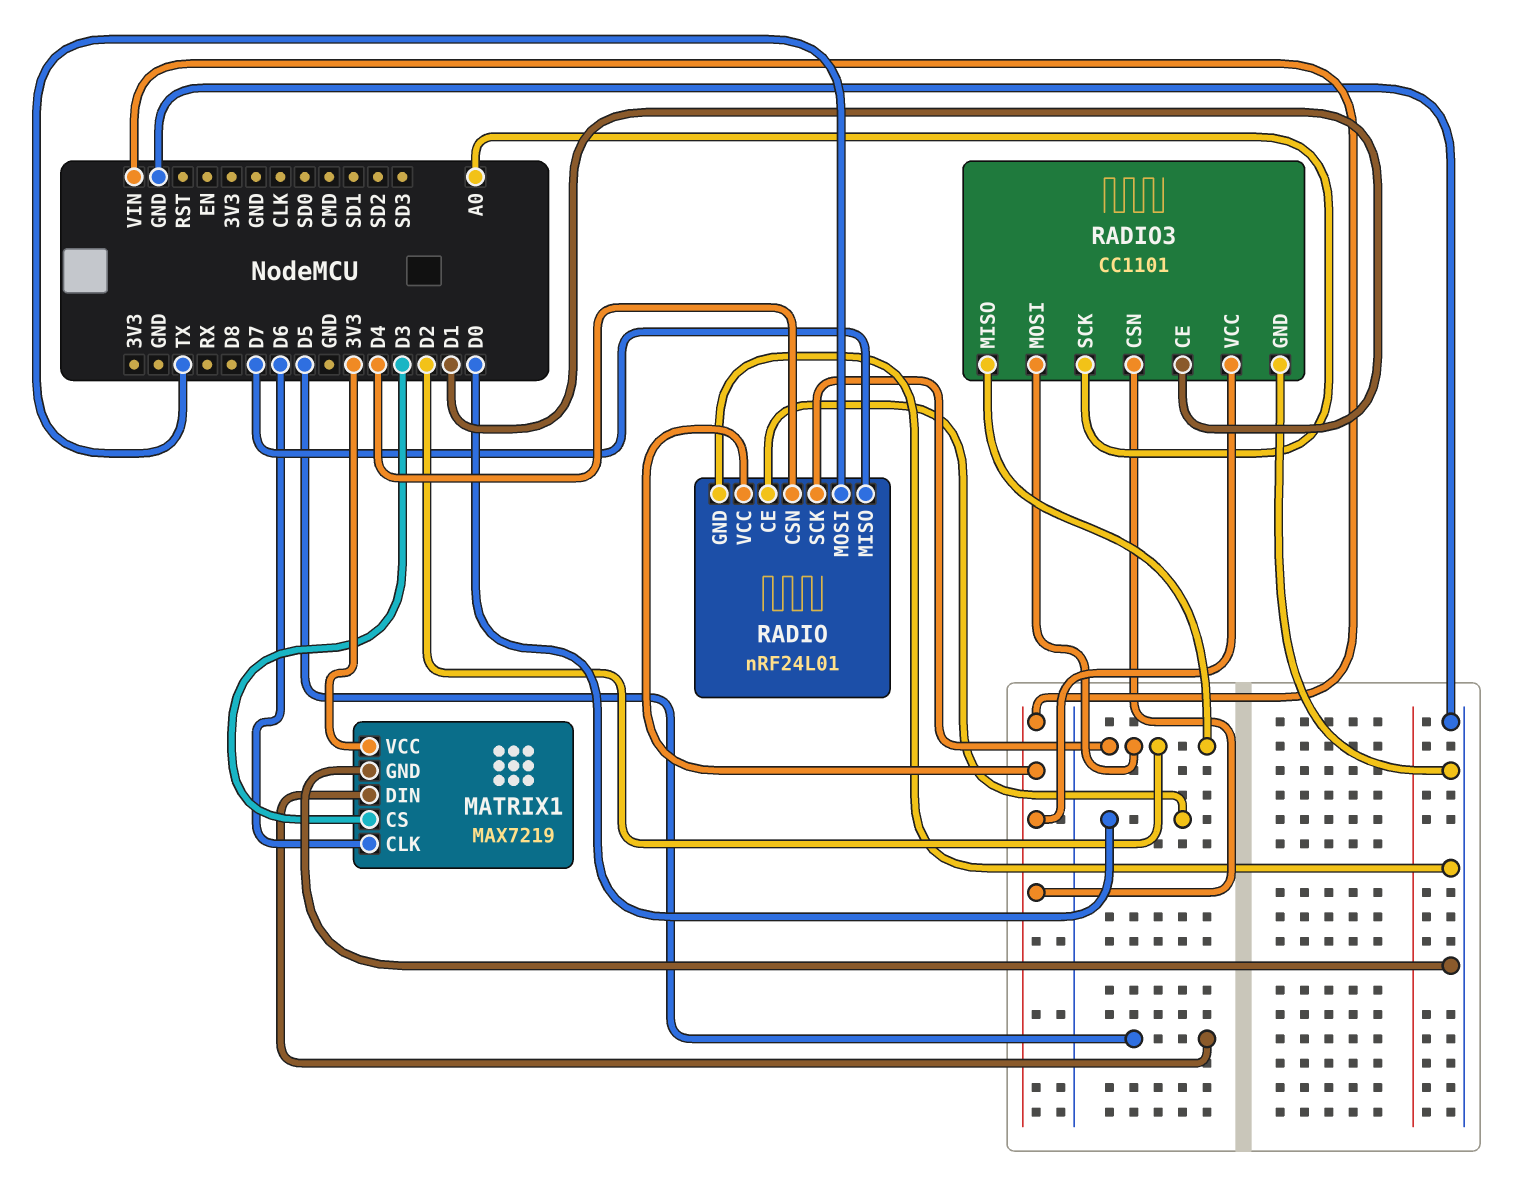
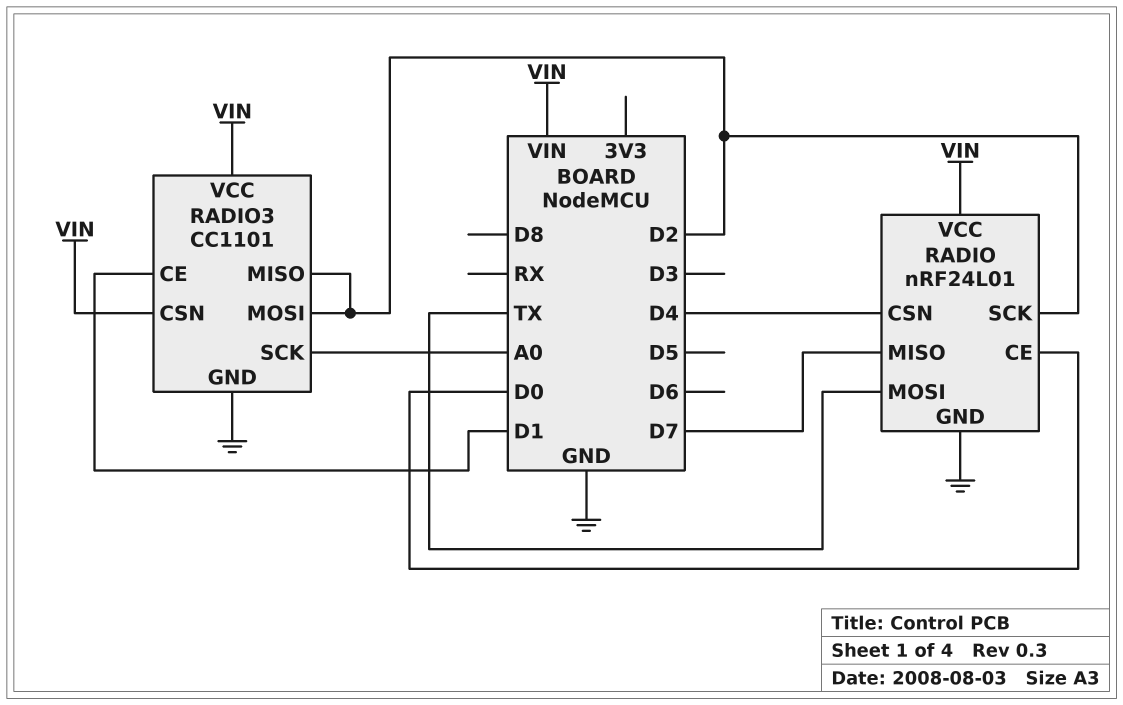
MATRIX1: MAX7219 -> none
MATRIX1 pin CLK: D6 -> none
MATRIX1 pin CS: D3 -> none
MATRIX1 pin DIN: D5 -> none
MATRIX1 pin GND: GND -> none
MATRIX1 pin VCC: 3V3 -> none

